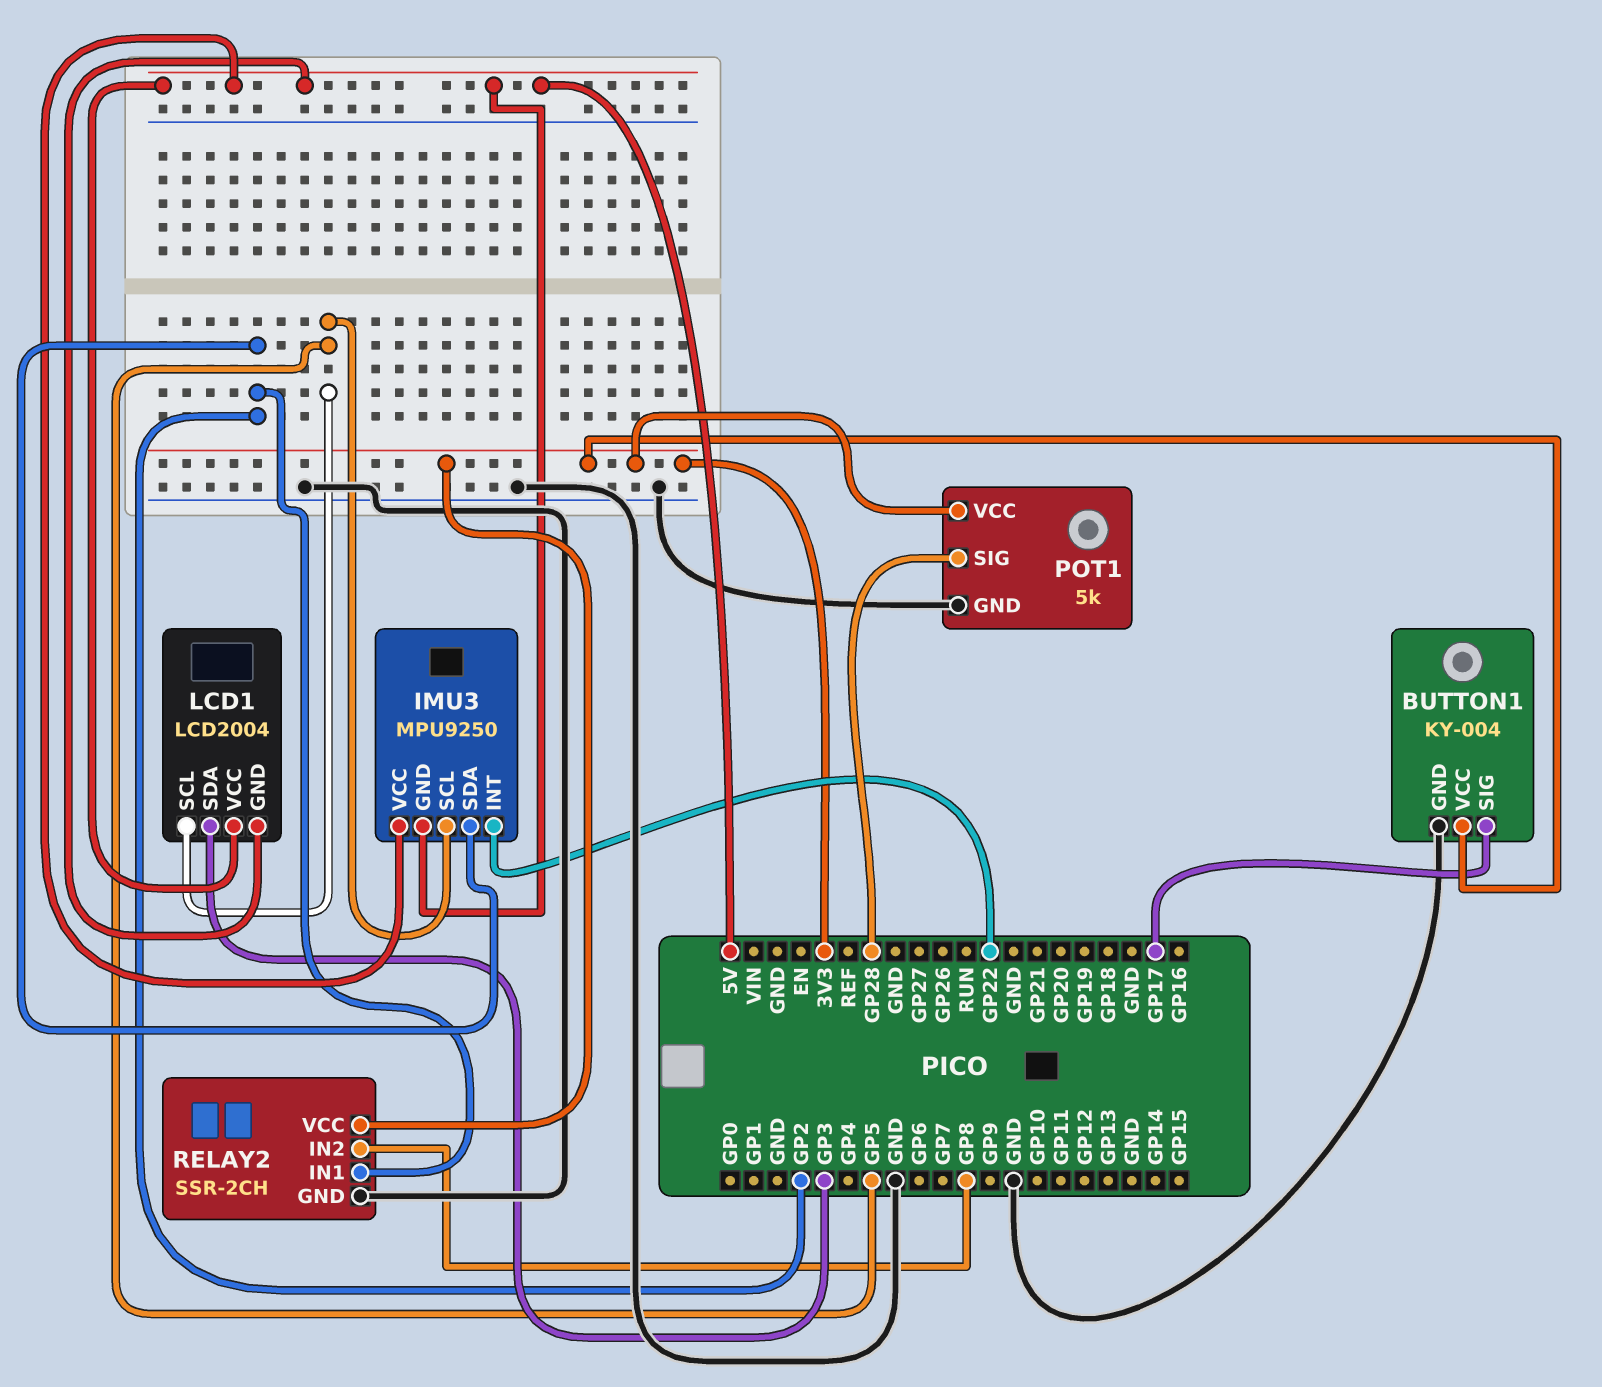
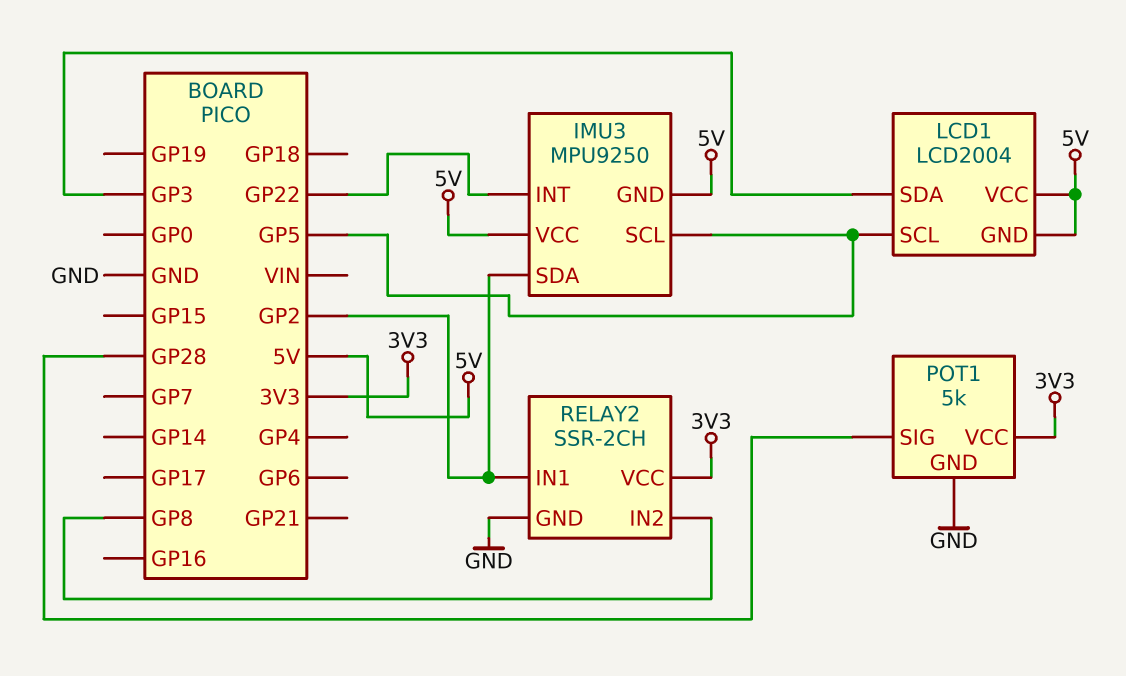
BUTTON1: KY-004 -> none
BUTTON1 pin GND: GND -> none
BUTTON1 pin SIG: GP17 -> none
BUTTON1 pin VCC: 3V3 -> none

